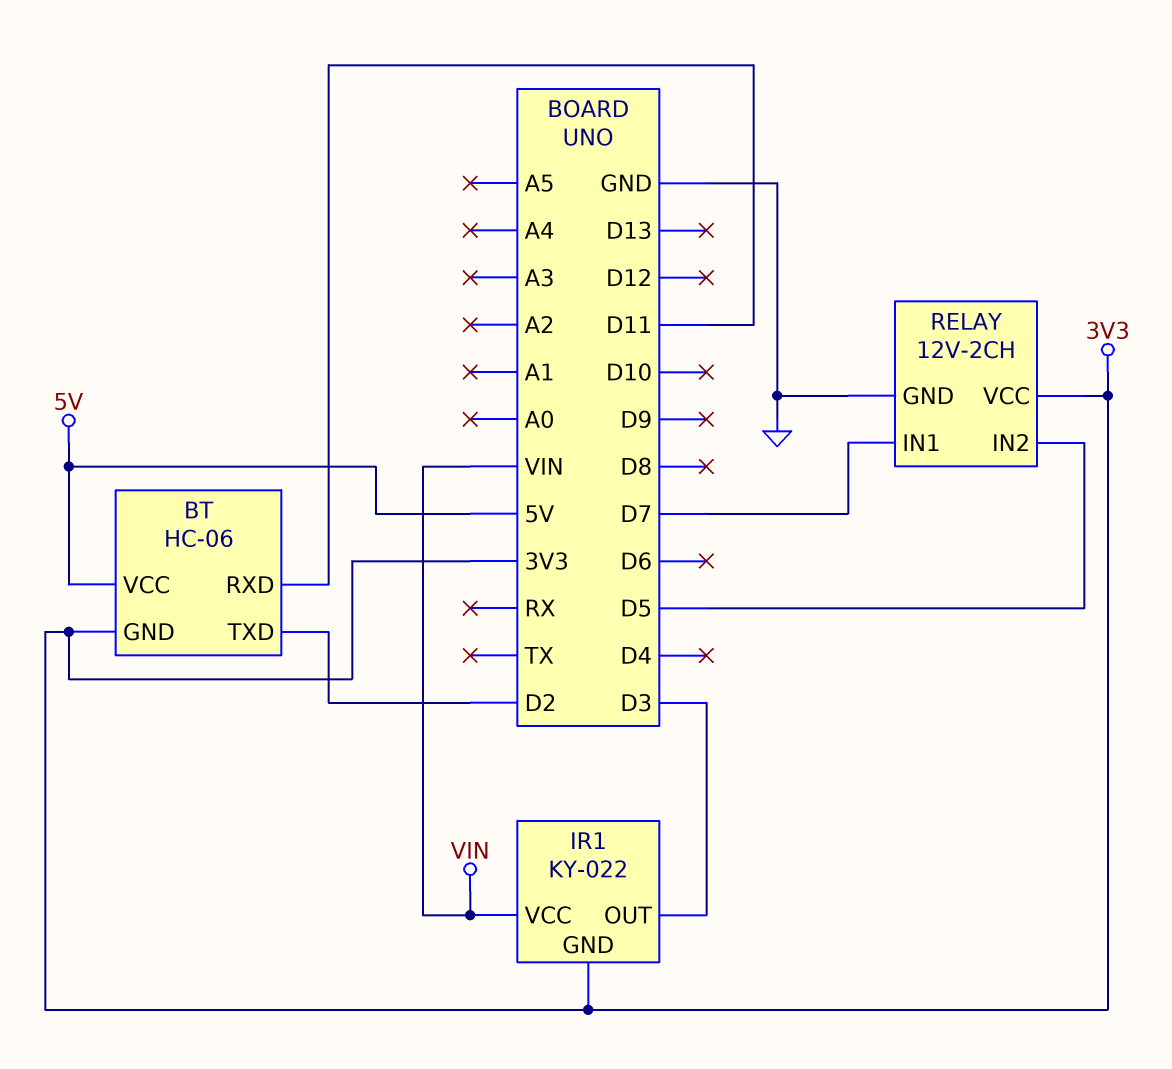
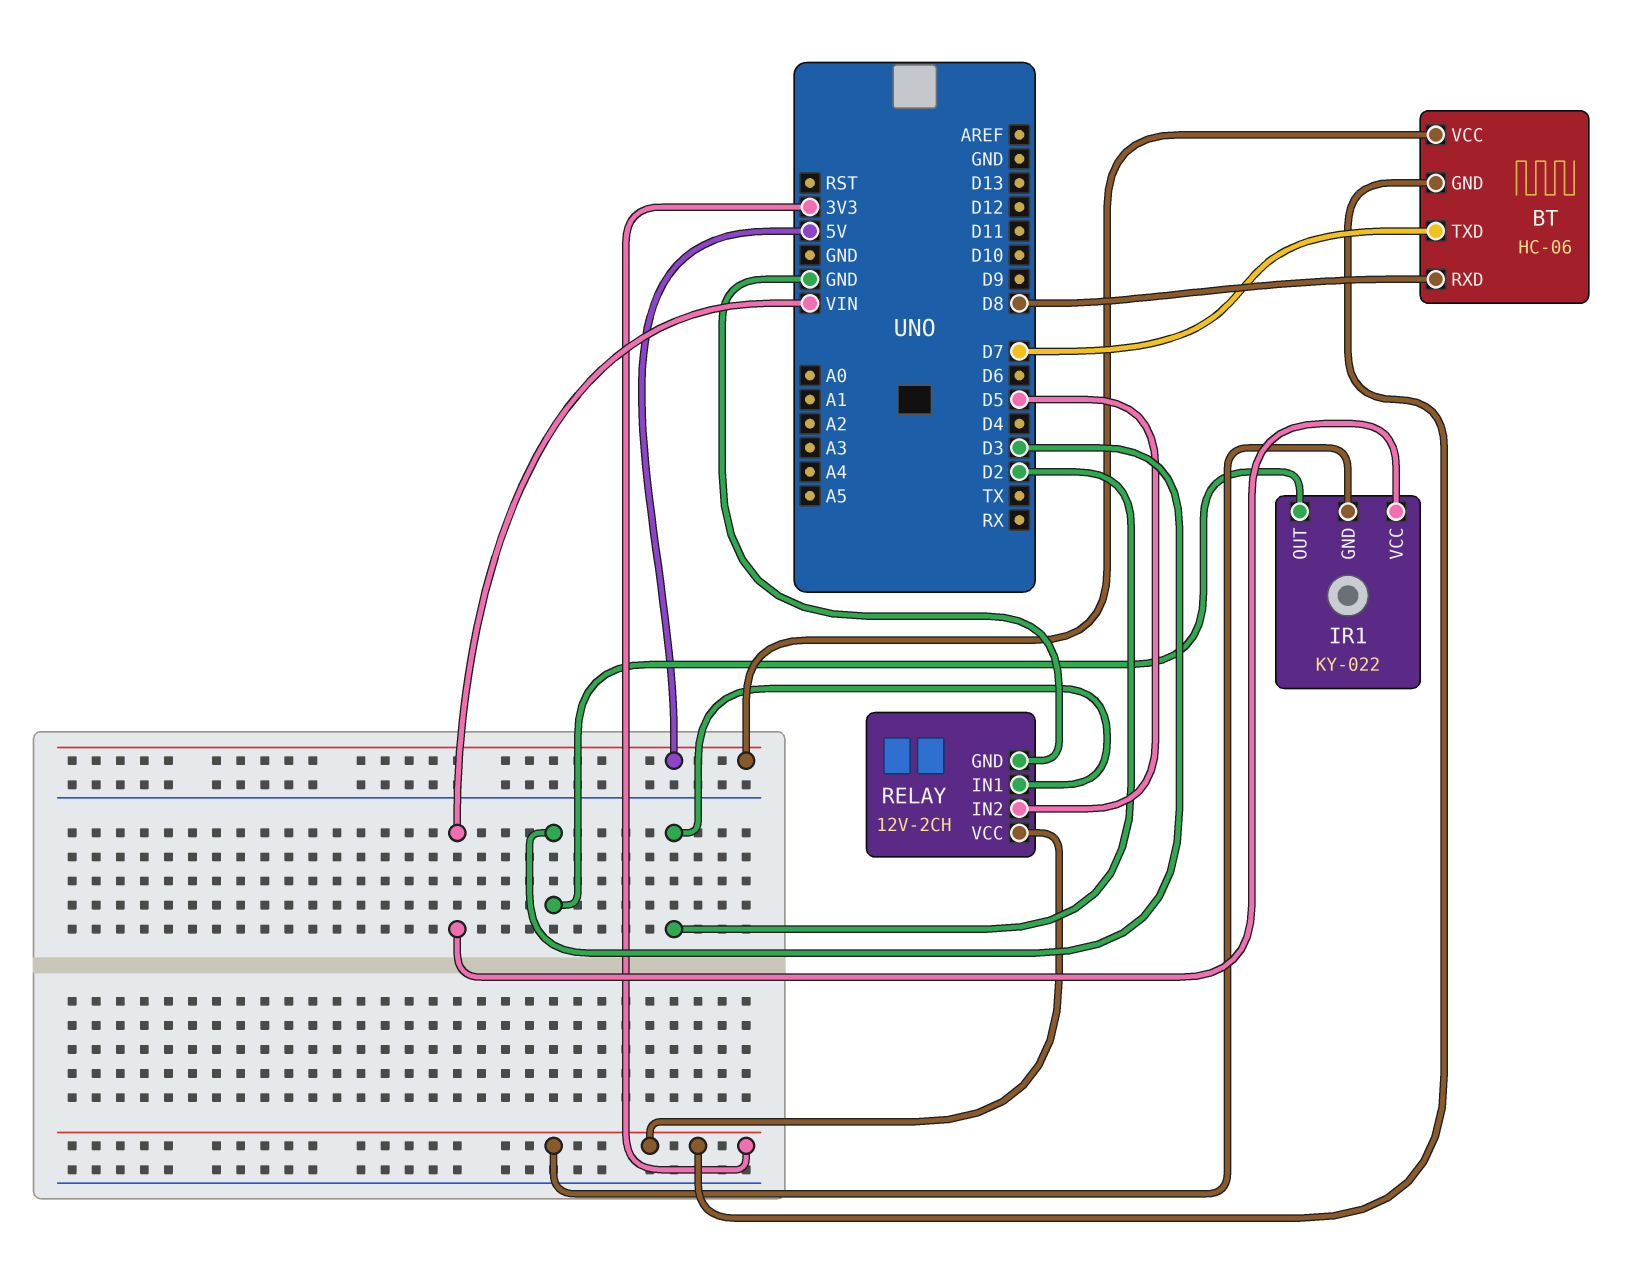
BT pin RXD: D11 -> D8
BT pin TXD: D2 -> D7
RELAY pin IN1: D7 -> D2

